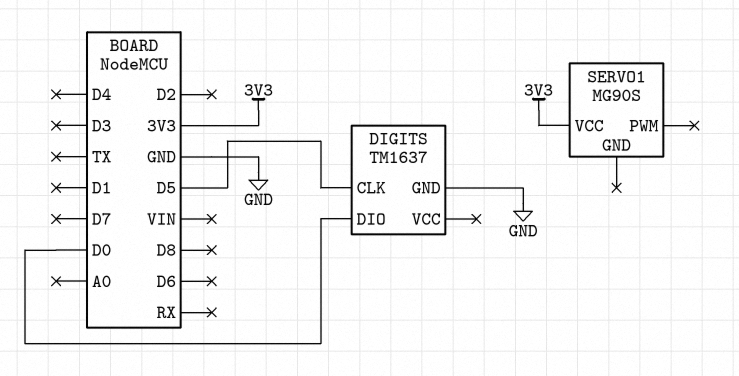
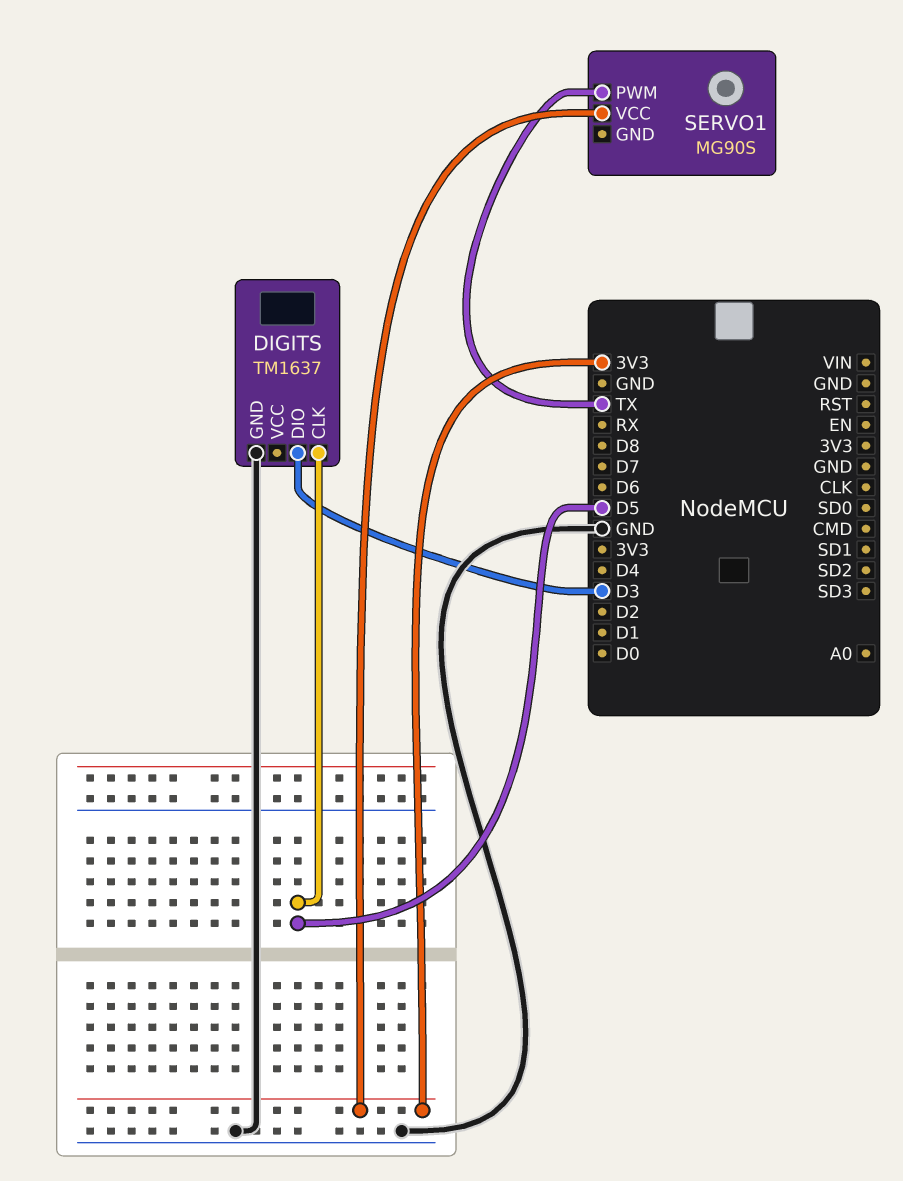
DIGITS pin DIO: D0 -> D3
SERVO1 pin PWM: none -> TX

